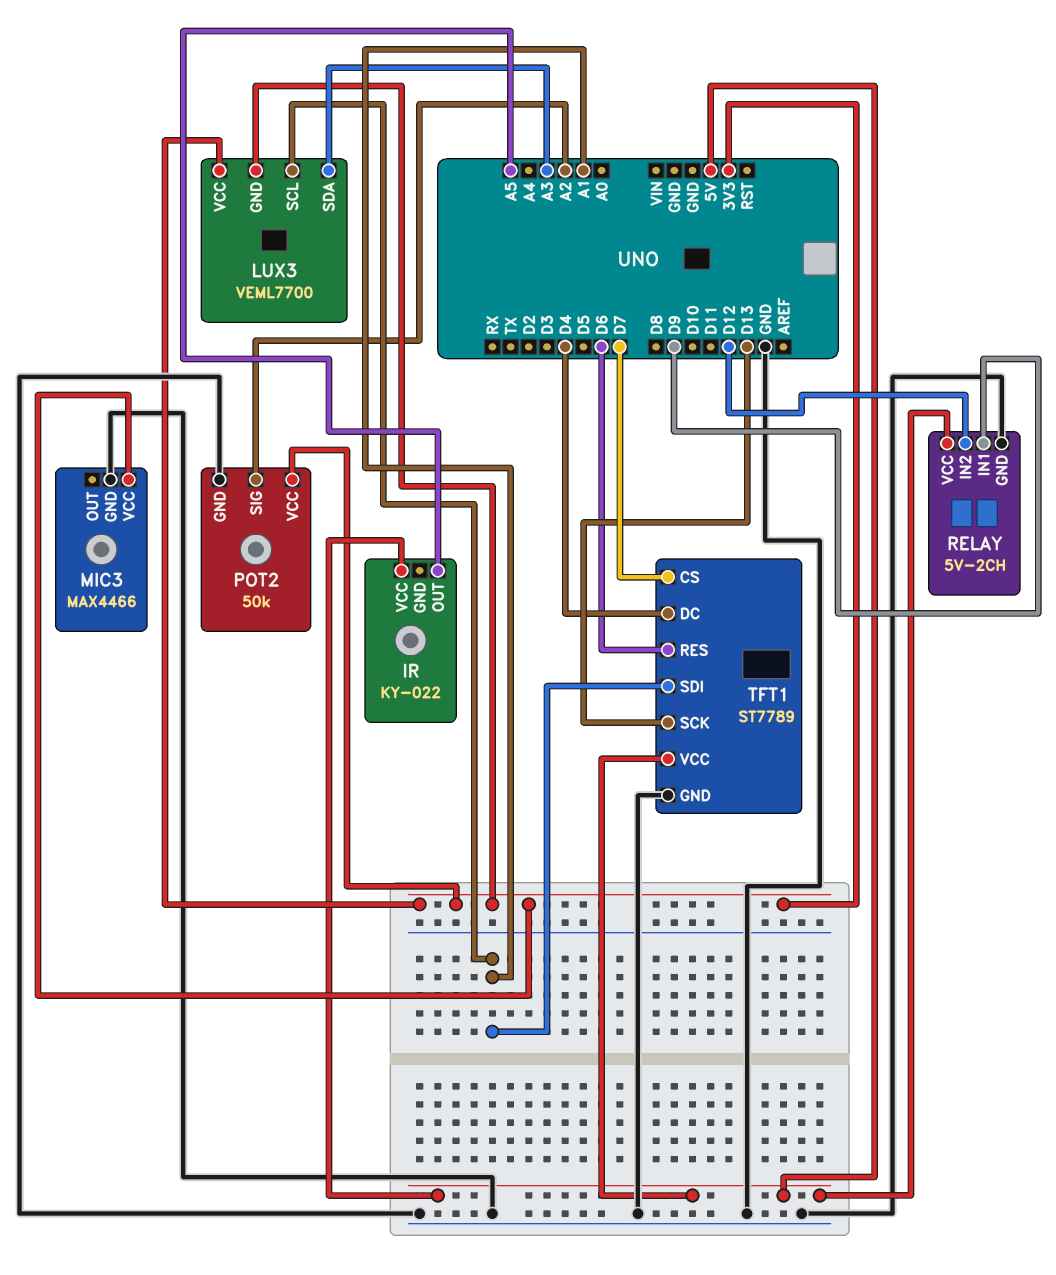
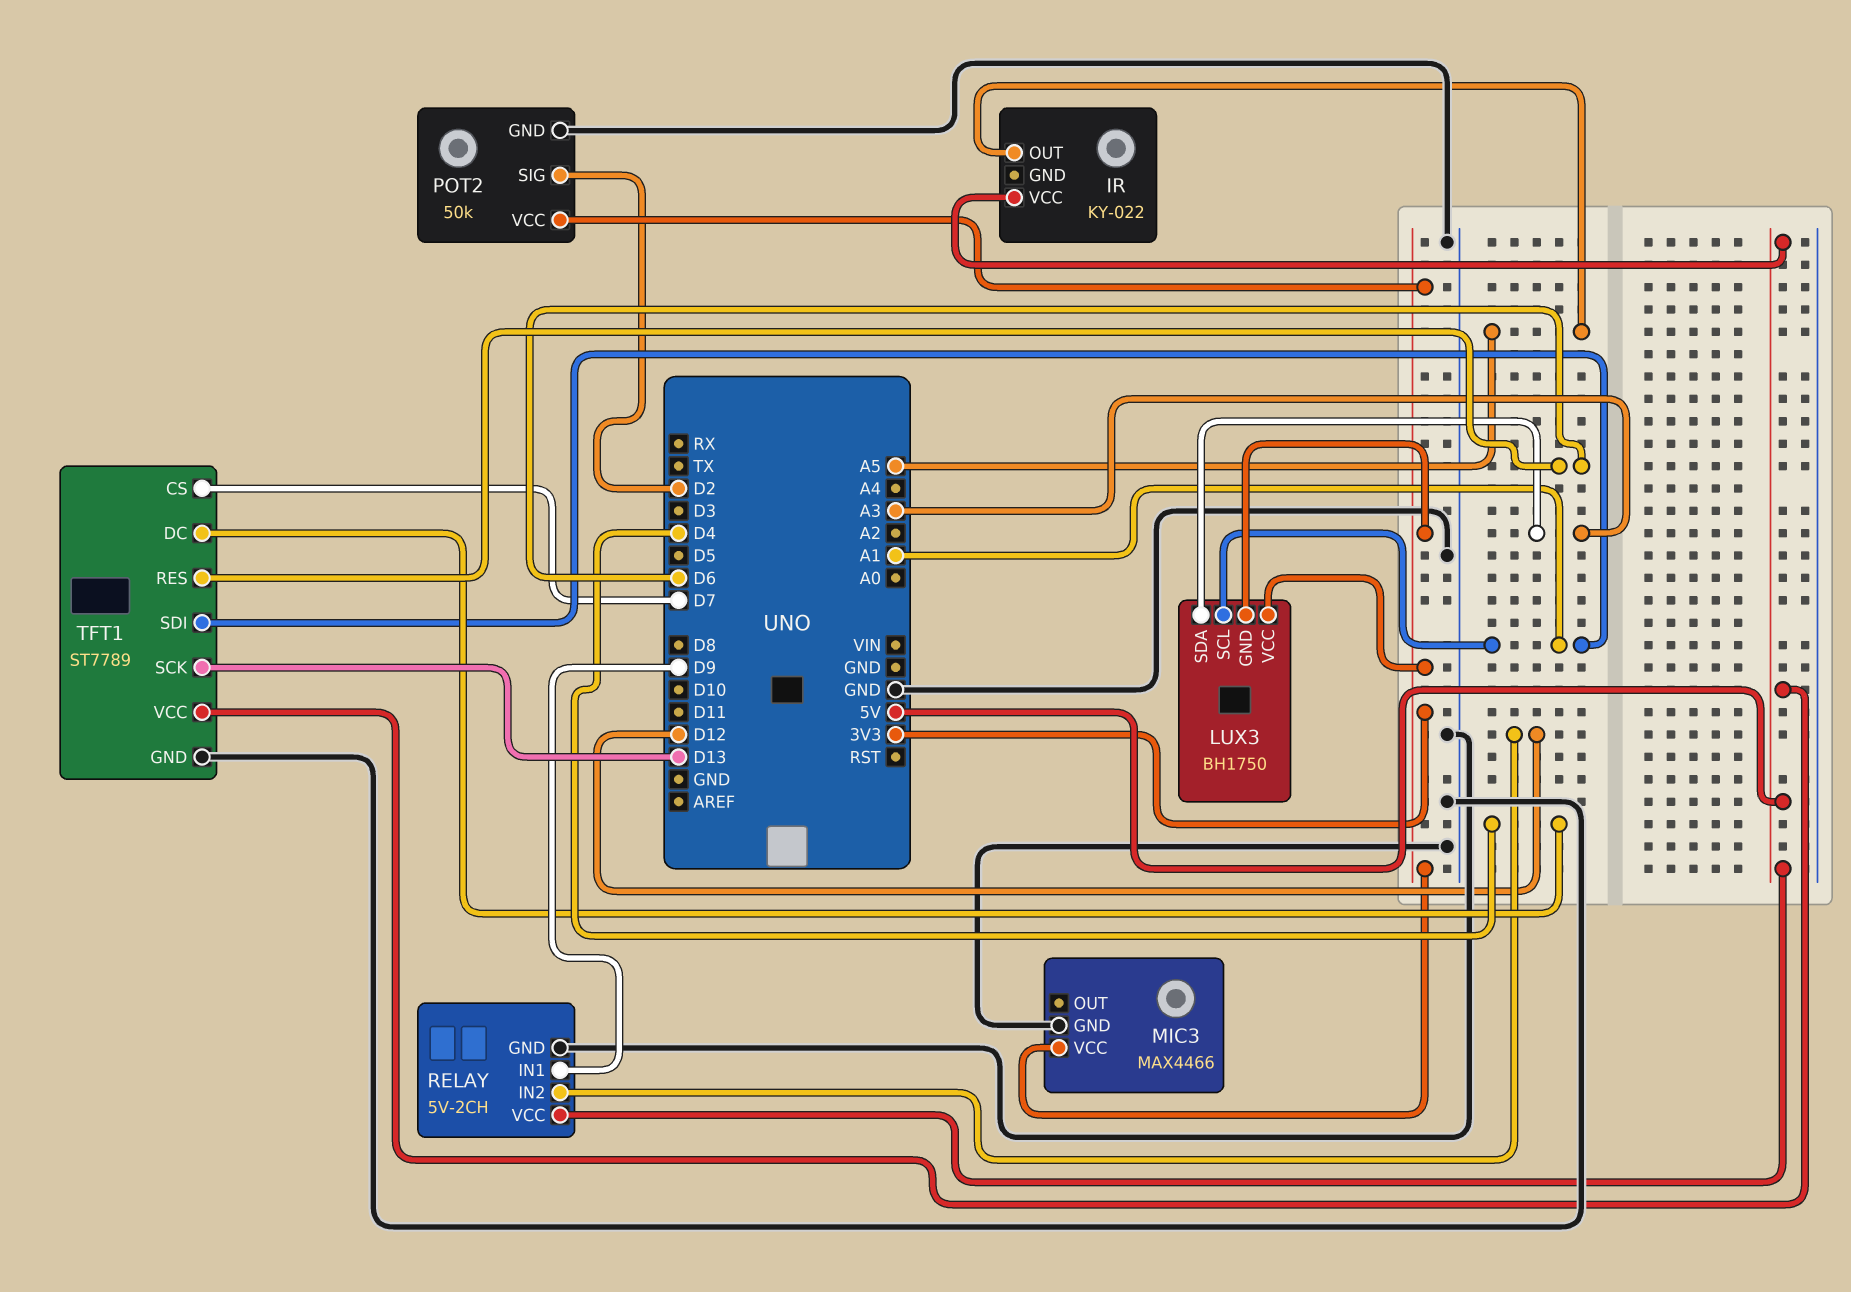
LUX3: VEML7700 -> BH1750
POT2 pin SIG: A2 -> D2

